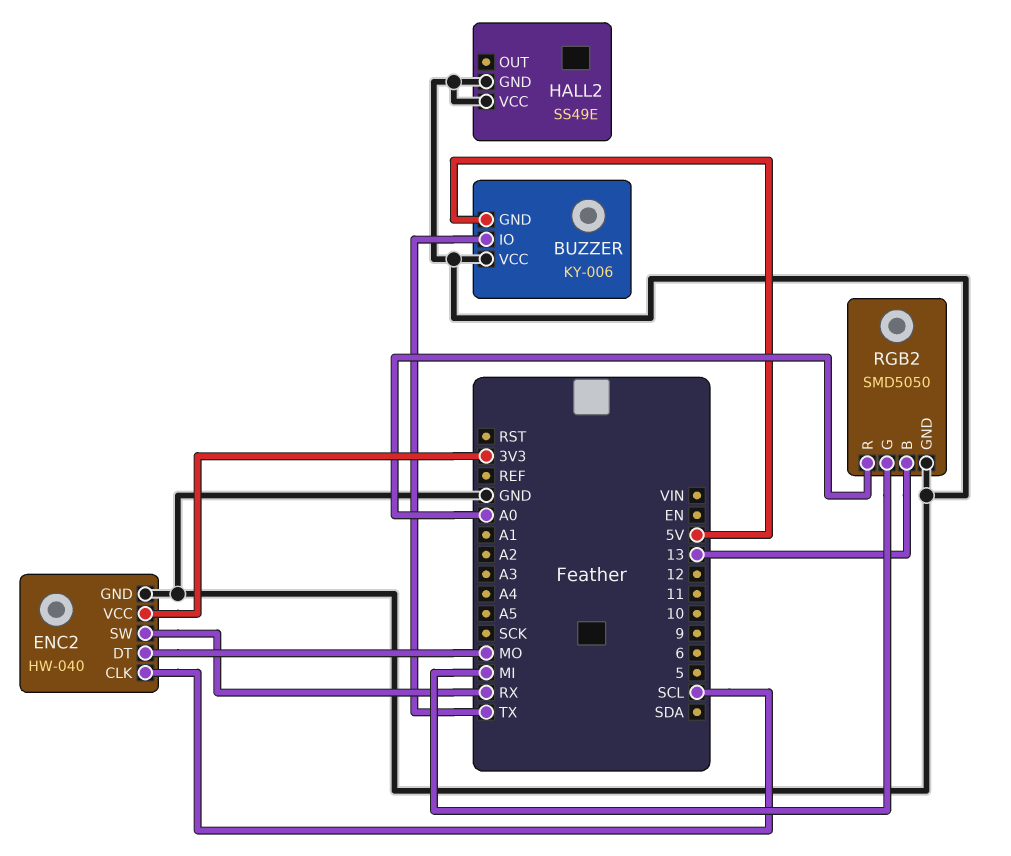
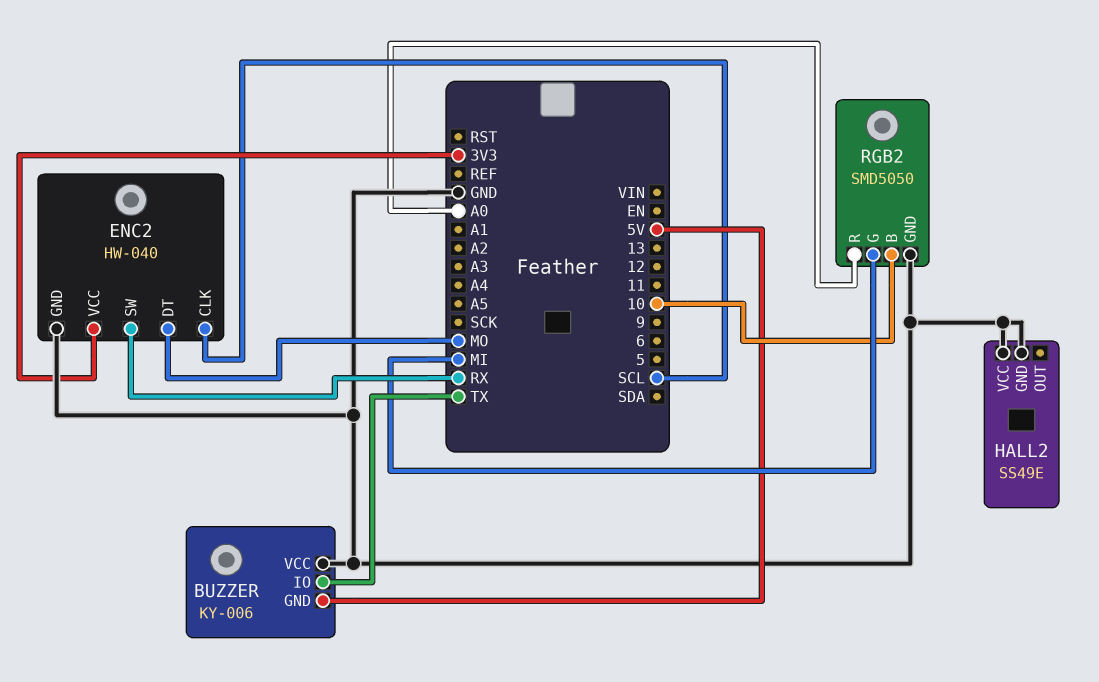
RGB2 pin B: 13 -> 10

